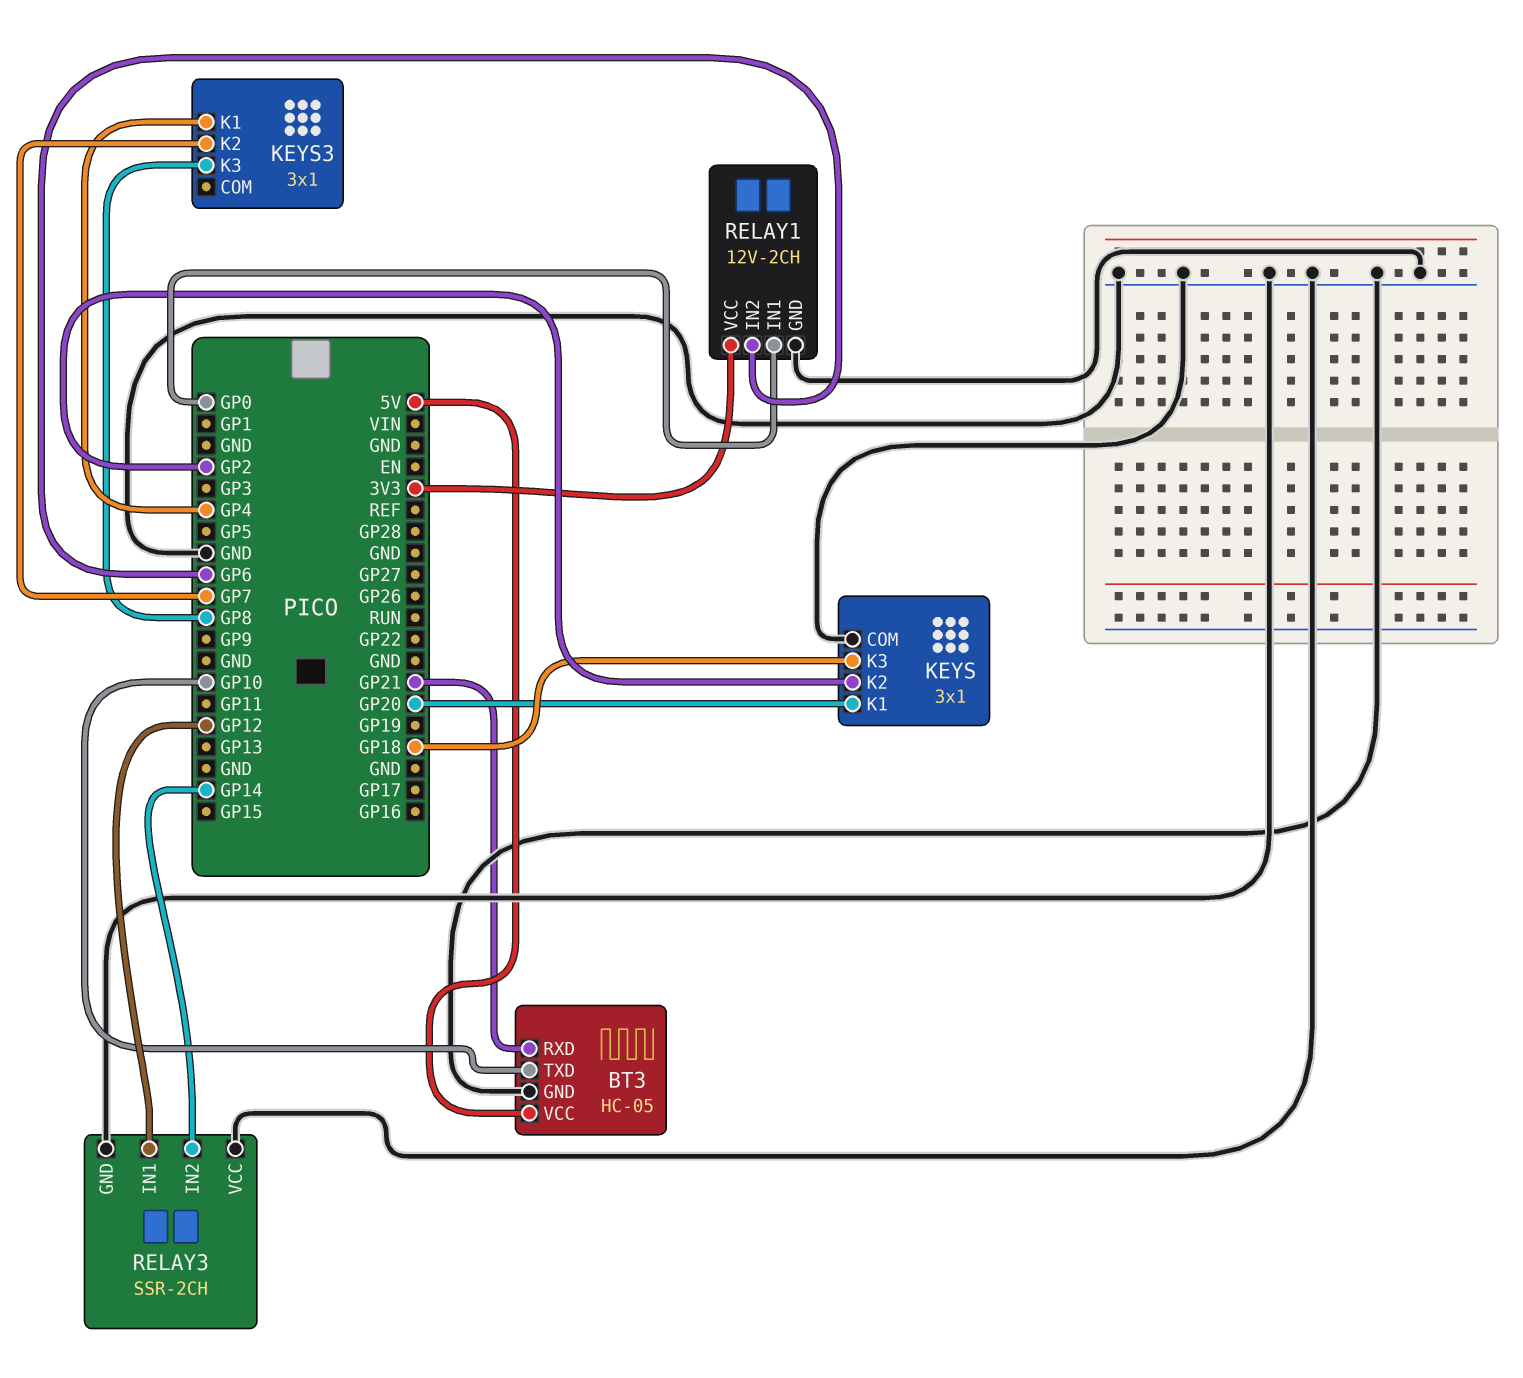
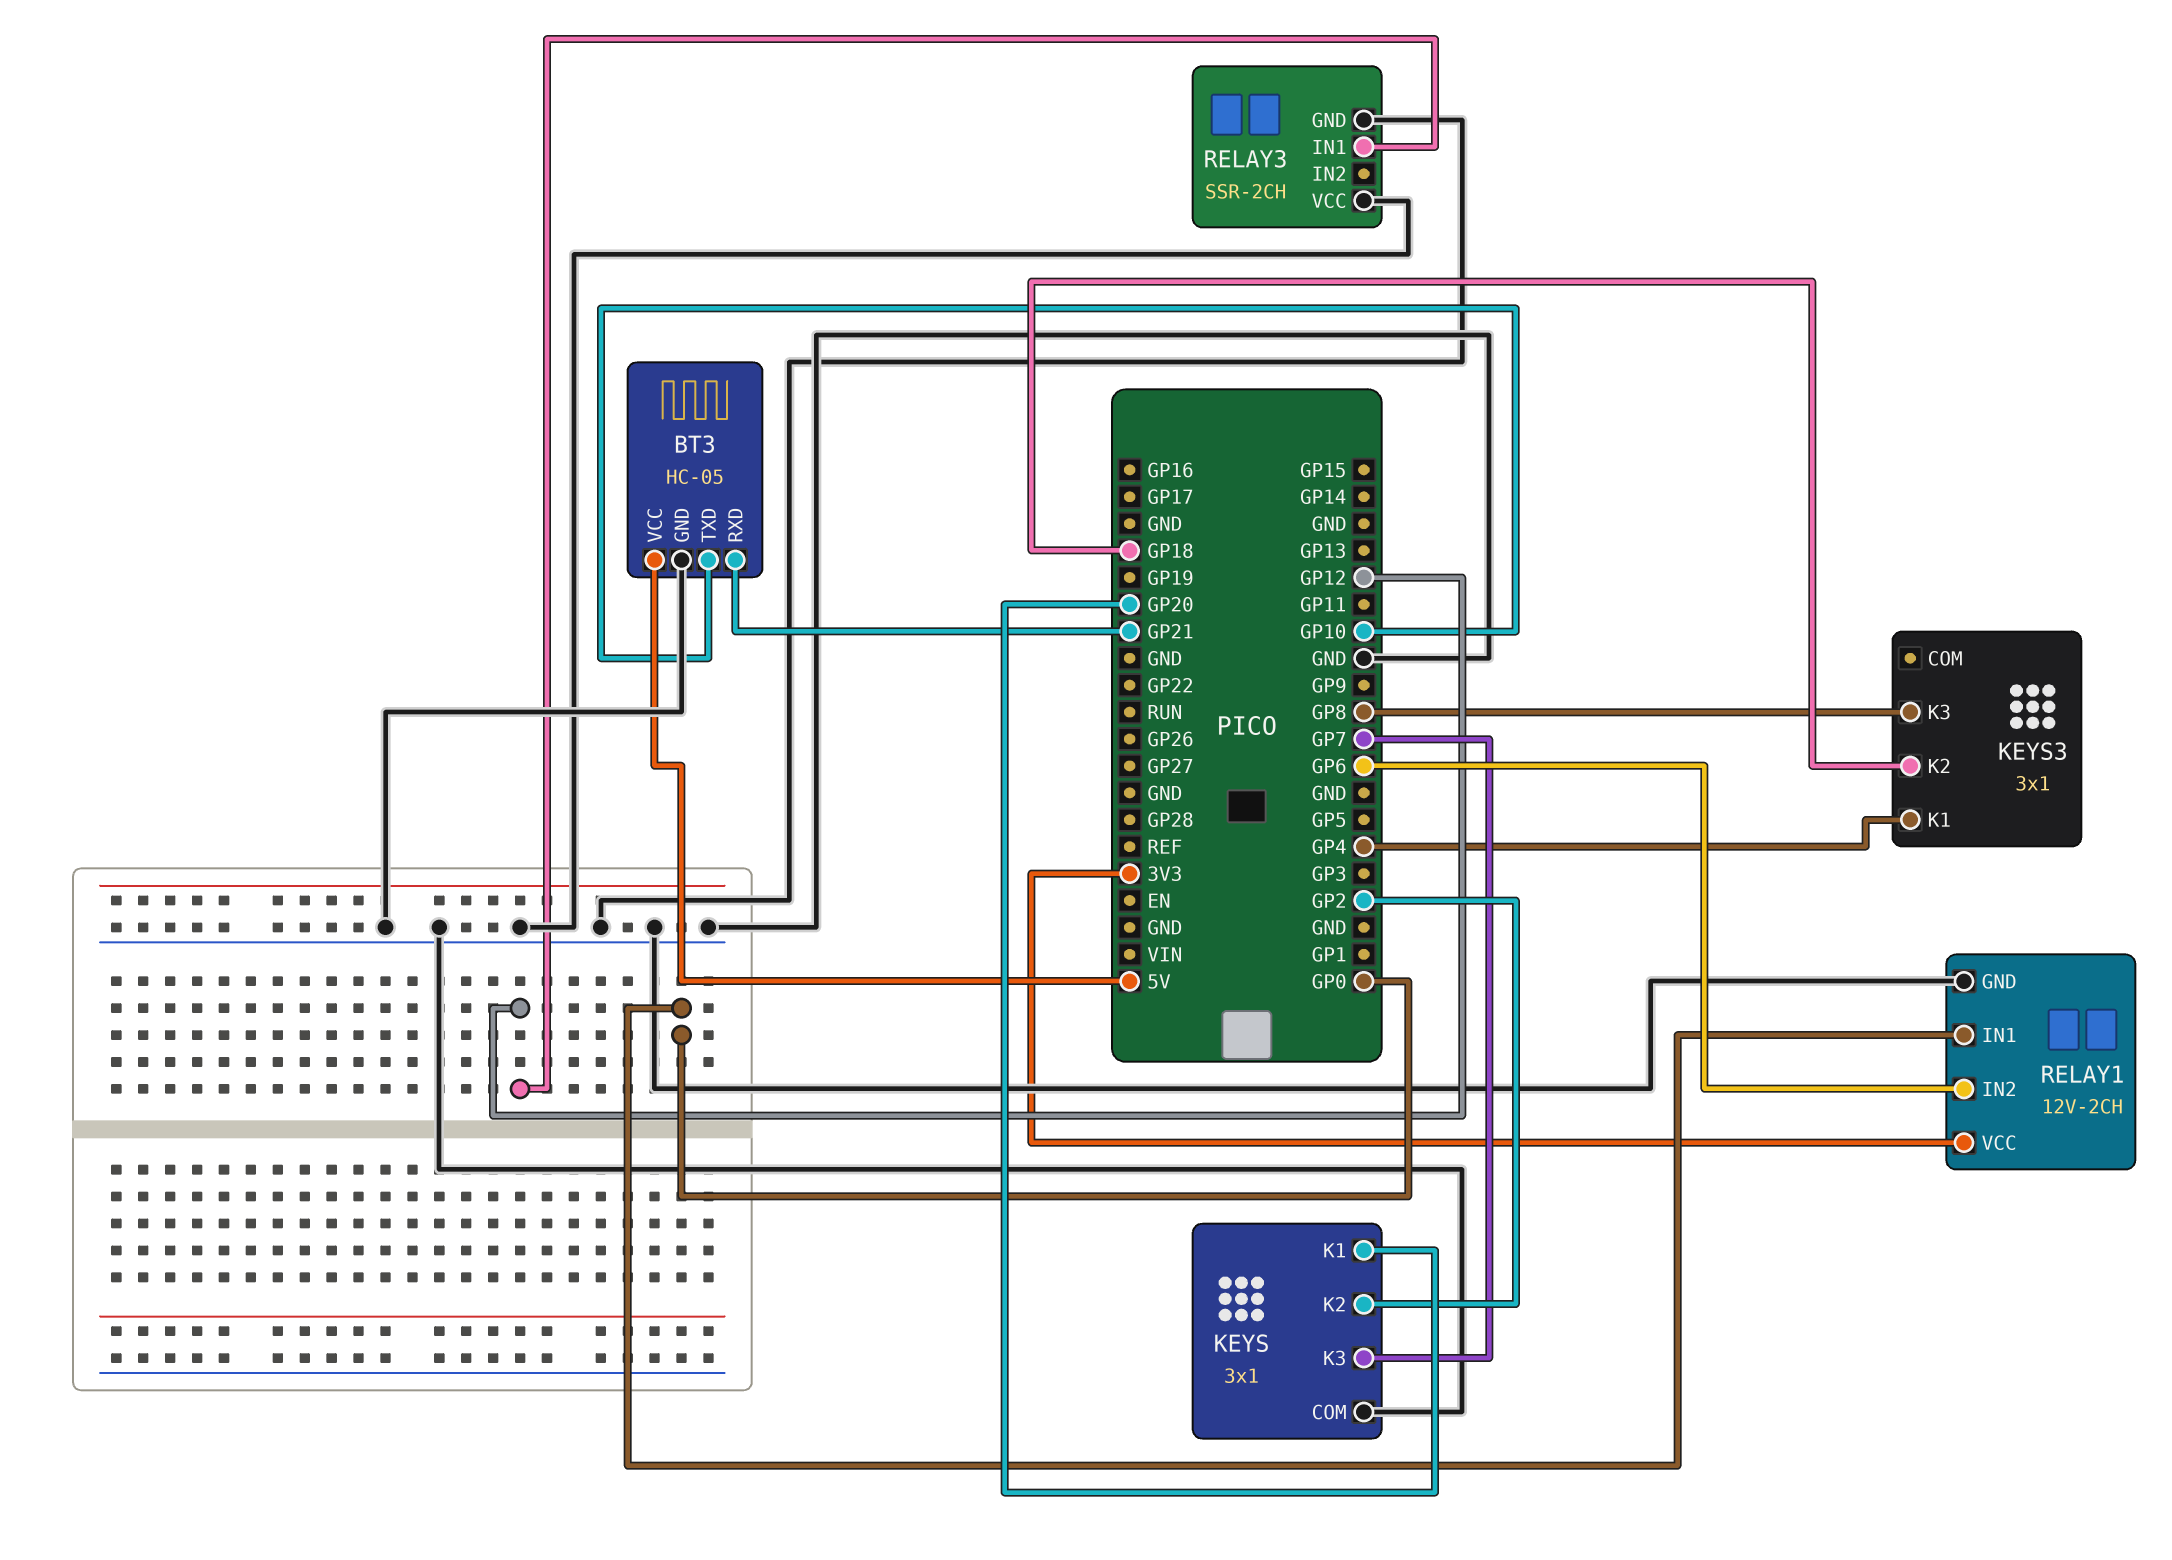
KEYS pin K3: GP18 -> GP7
KEYS3 pin K2: GP7 -> GP18
RELAY3 pin IN2: GP14 -> none

